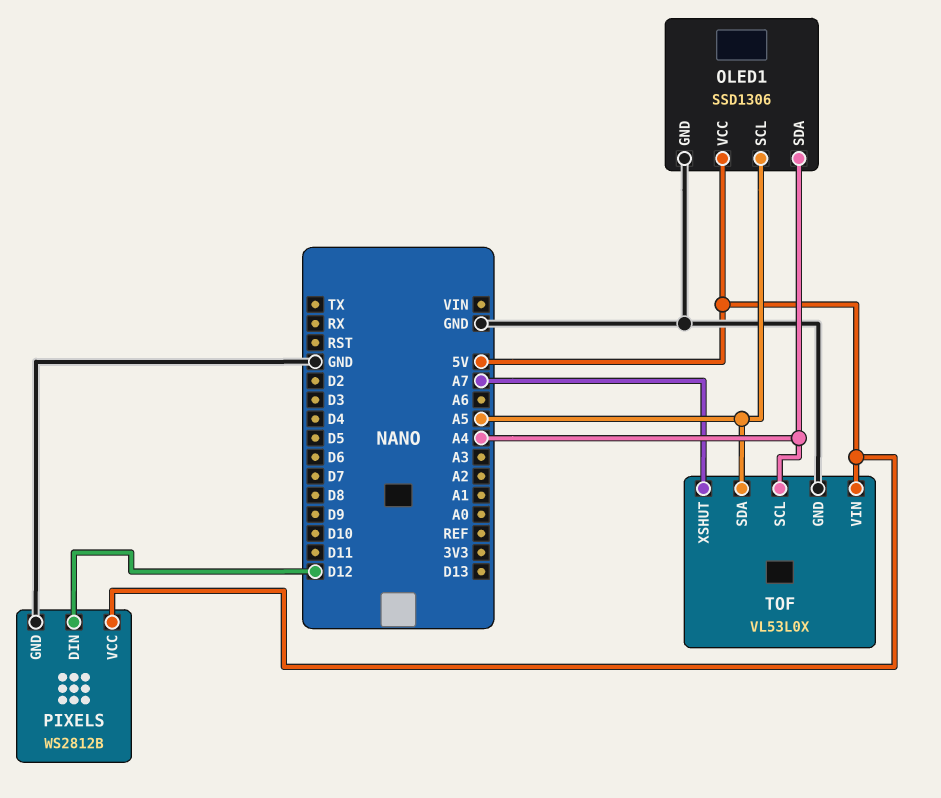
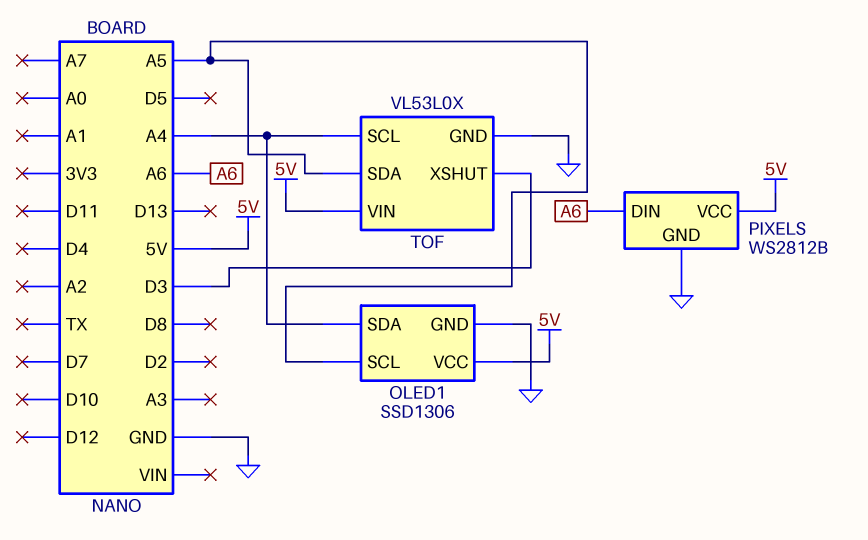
PIXELS pin DIN: D12 -> A6
TOF pin XSHUT: A7 -> D3

